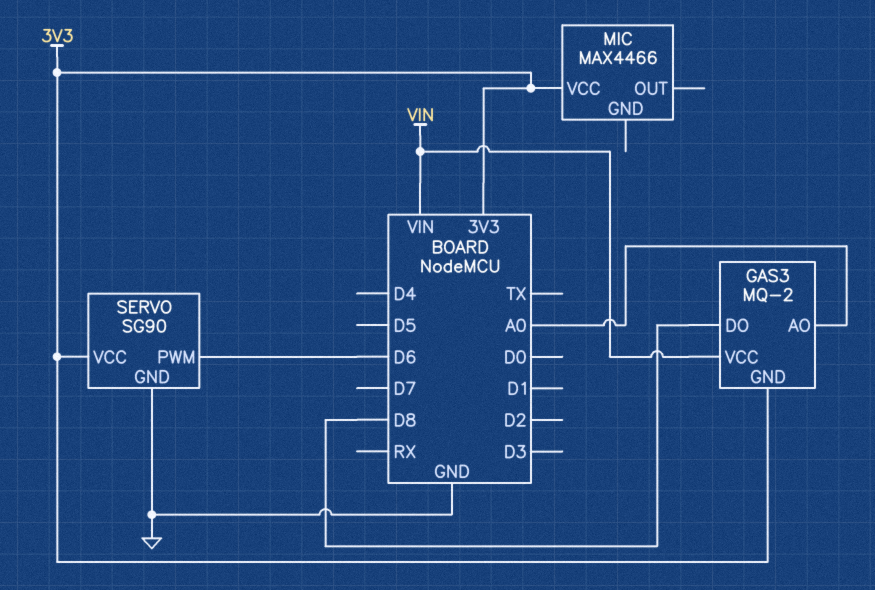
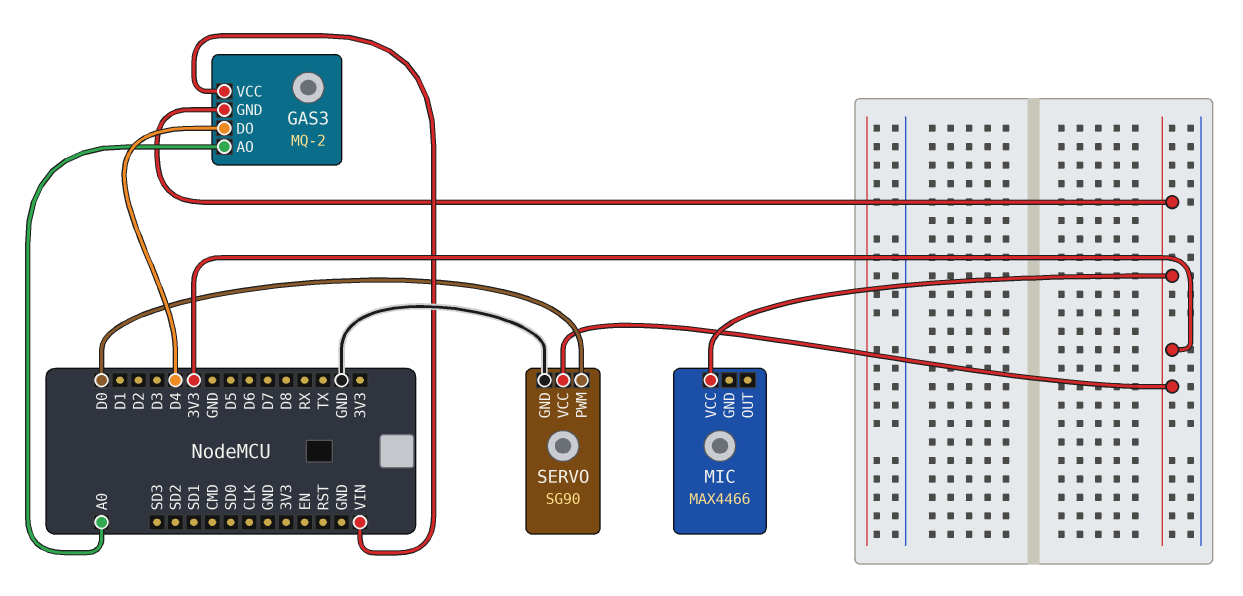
GAS3 pin DO: D8 -> D4
SERVO pin PWM: D6 -> D0

